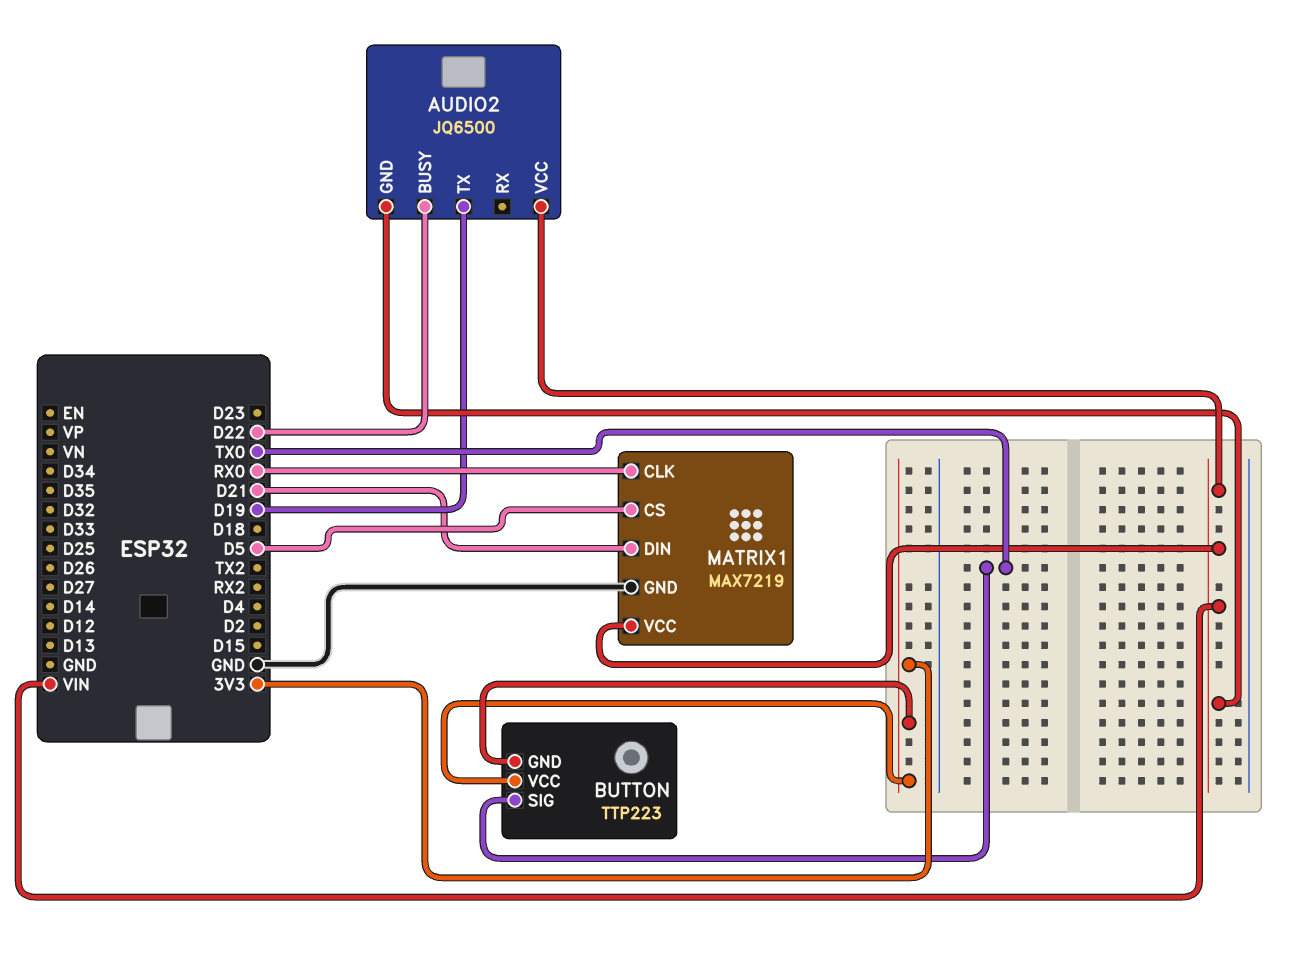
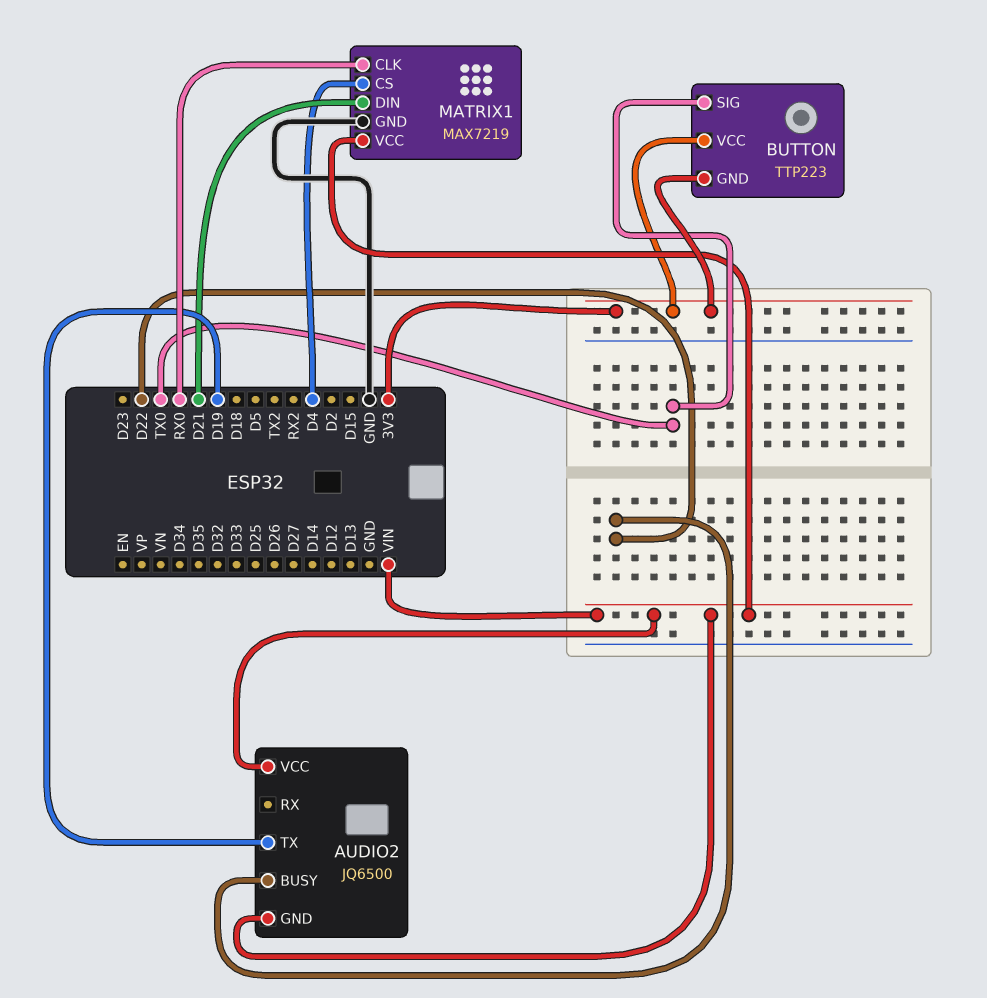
MATRIX1 pin CS: D5 -> D4

